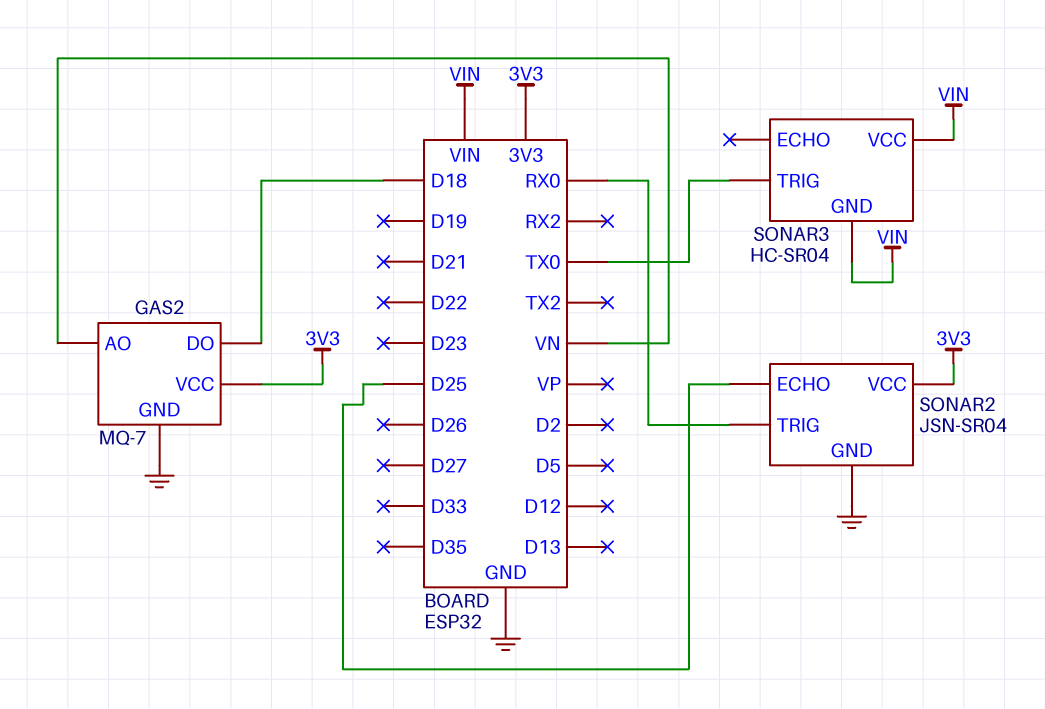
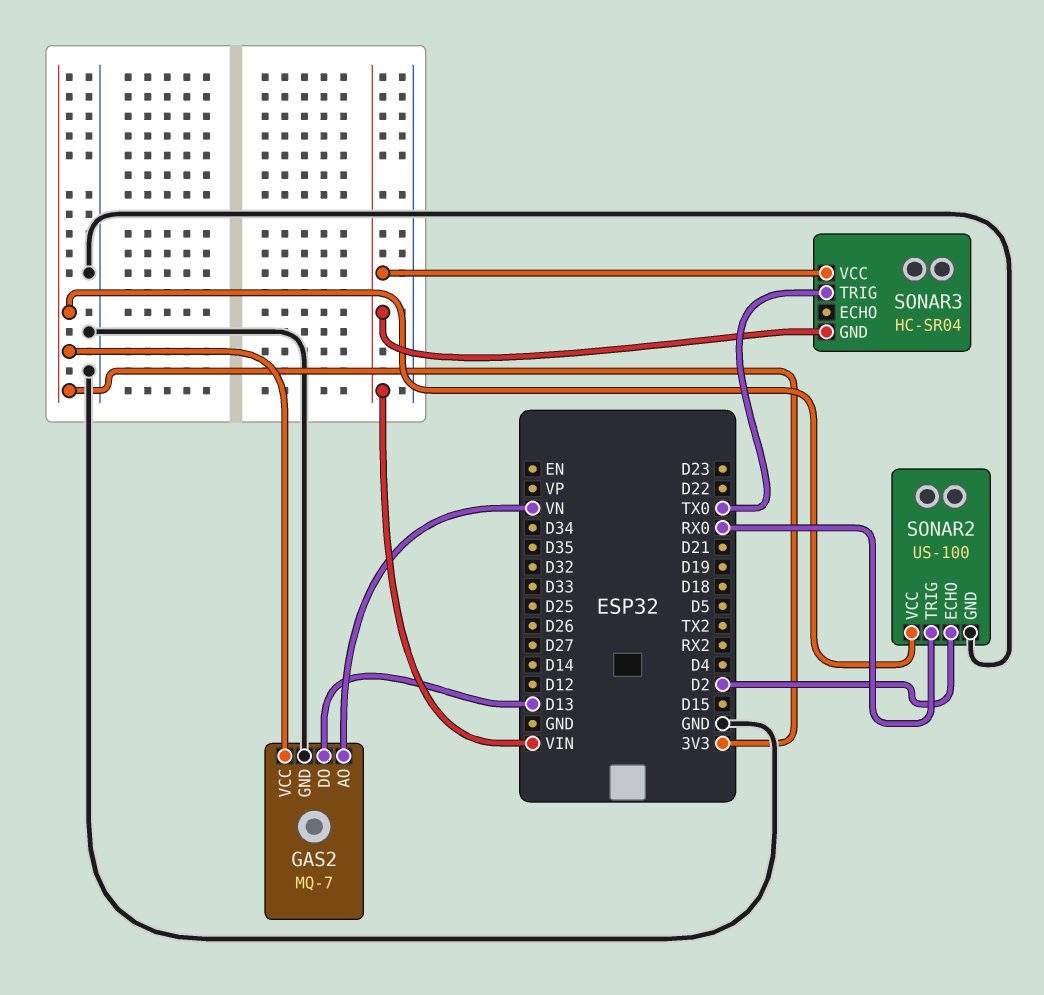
GAS2 pin DO: D18 -> D13
SONAR2: JSN-SR04 -> US-100
SONAR2 pin ECHO: D25 -> D2

